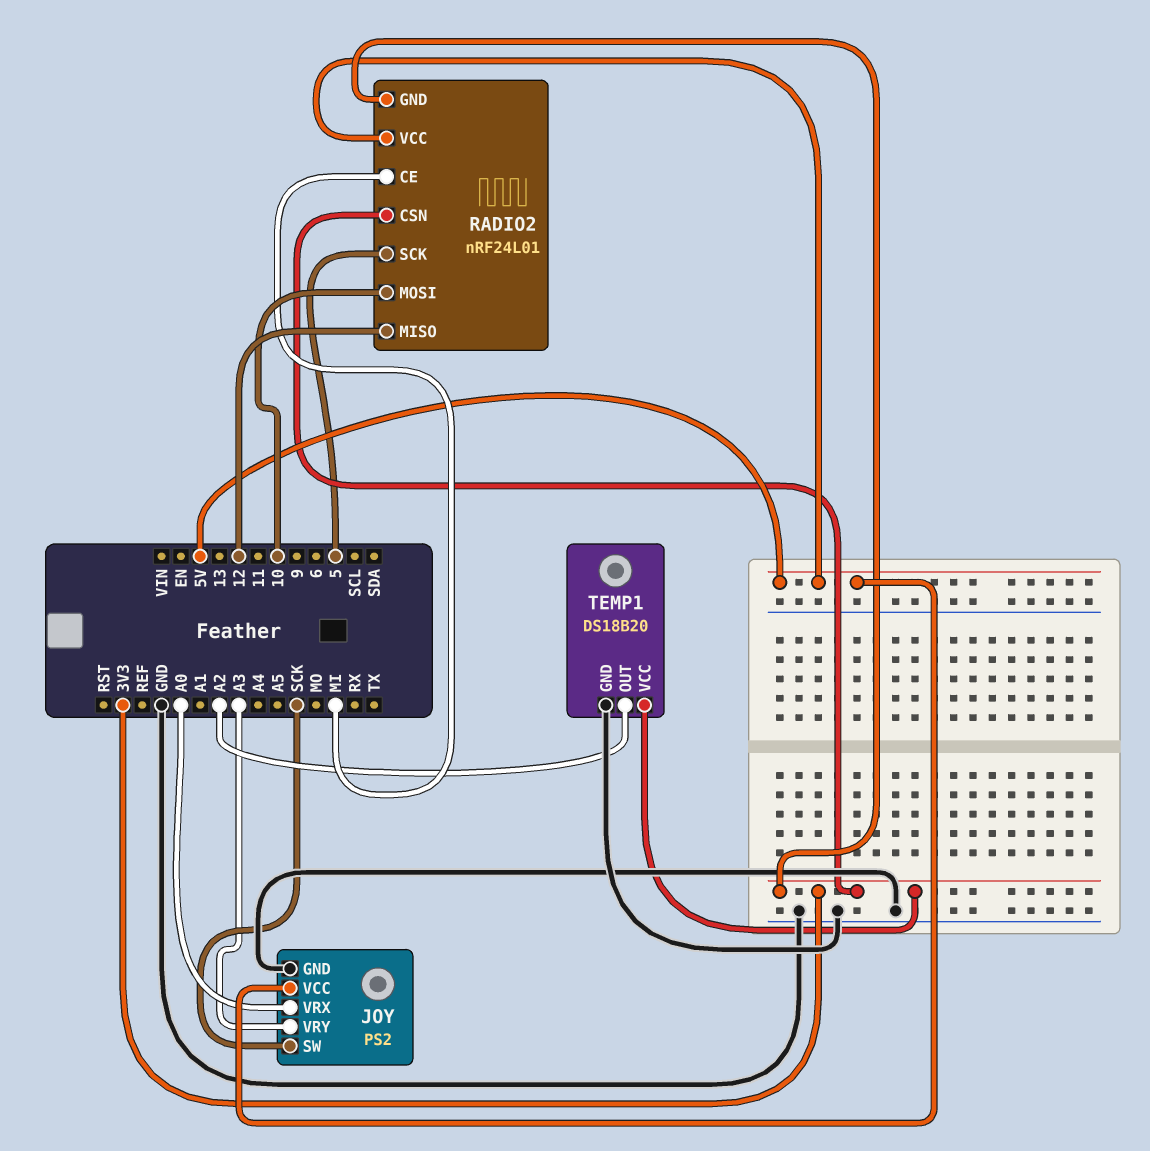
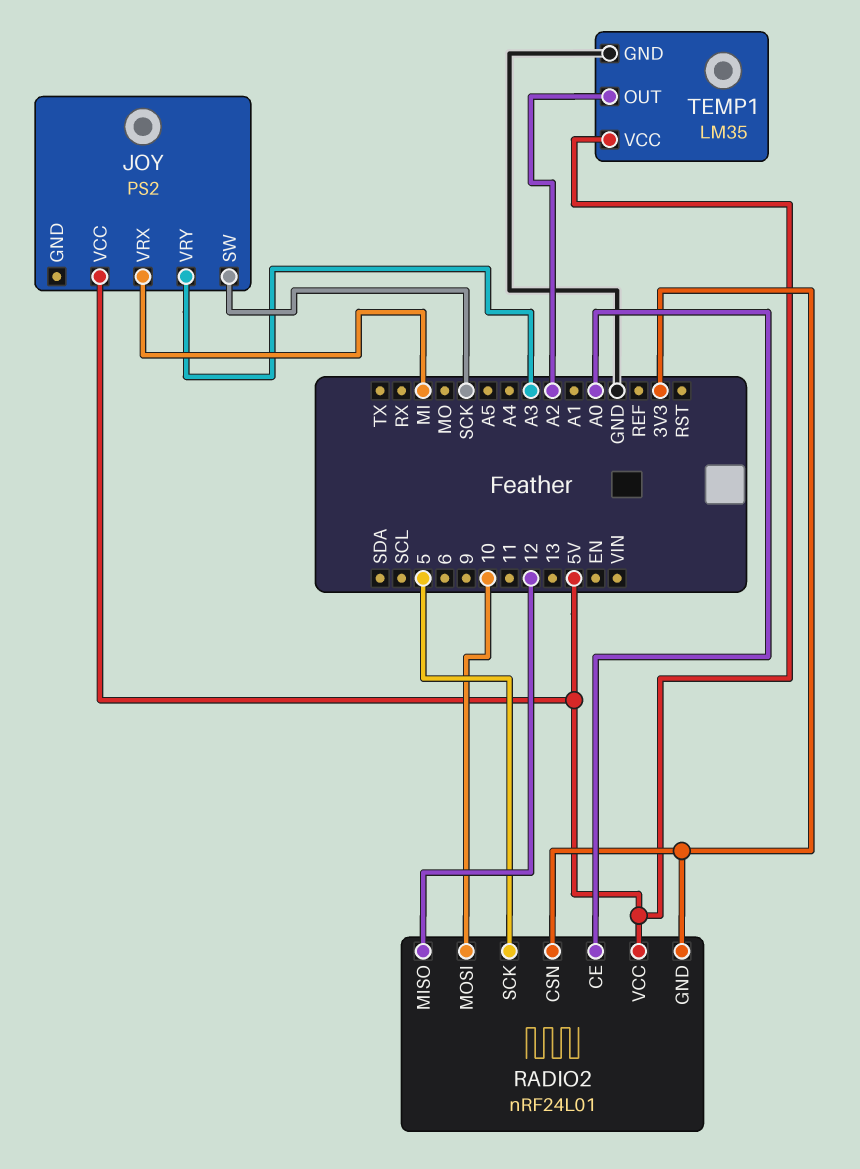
JOY pin GND: GND -> none
JOY pin VRX: A0 -> MI
RADIO2 pin CE: MI -> A0
TEMP1: DS18B20 -> LM35
TEMP1 pin VCC: 3V3 -> 5V

